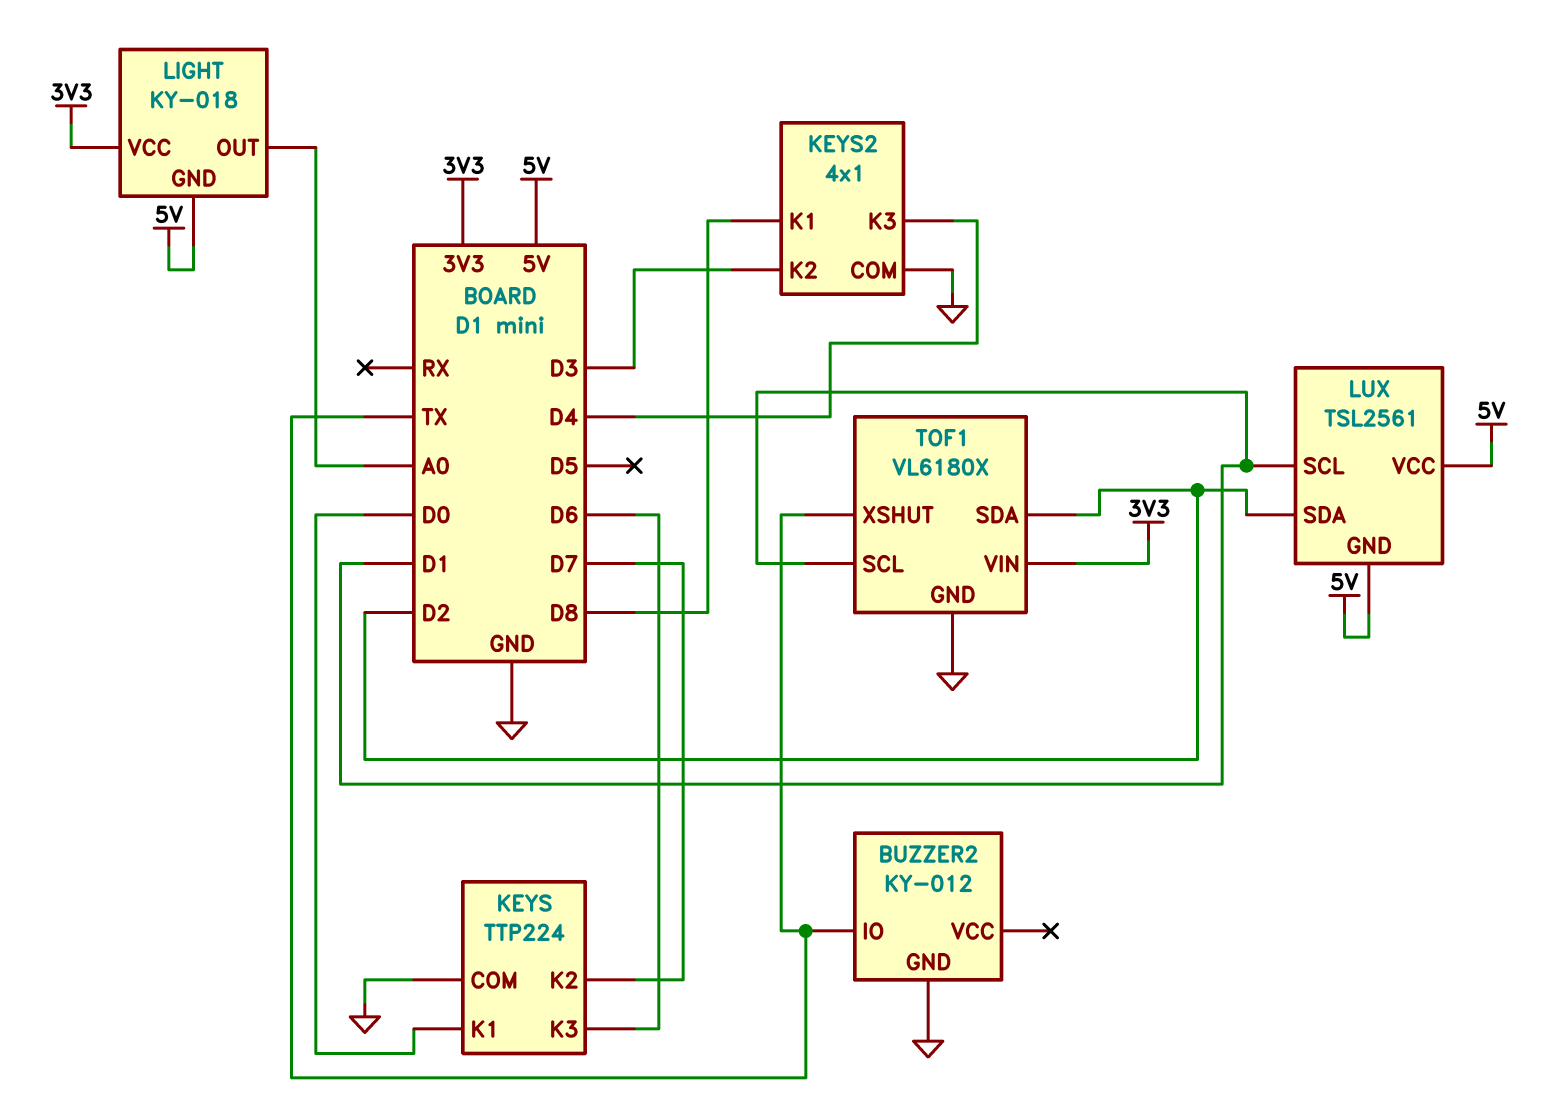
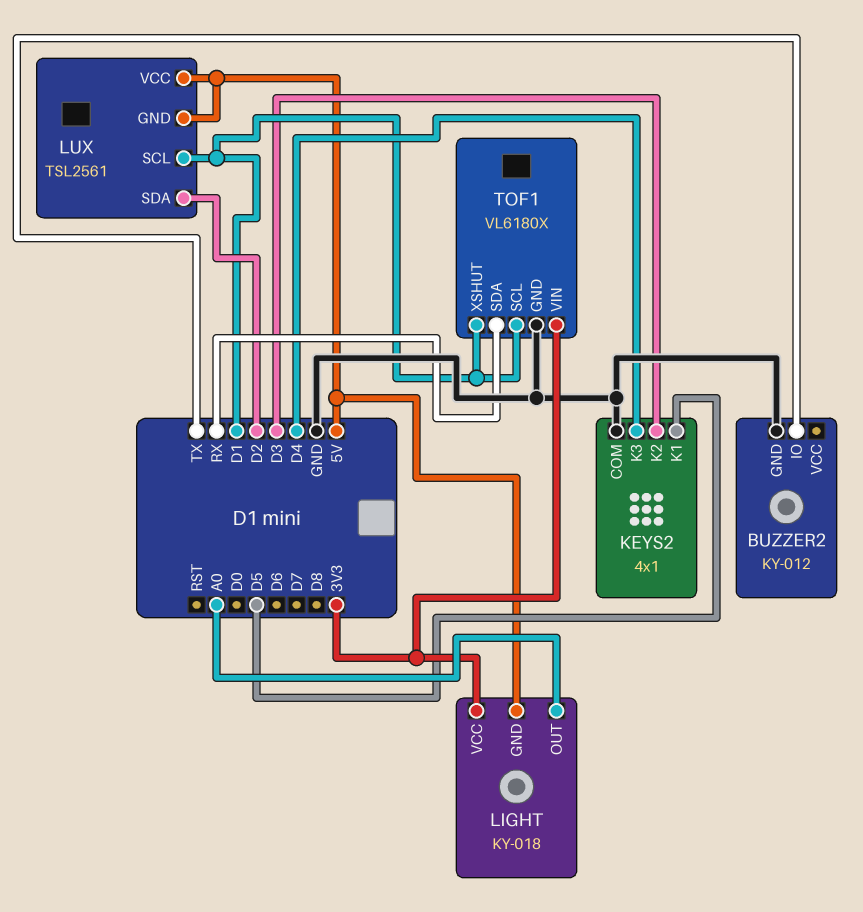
KEYS: TTP224 -> none
KEYS pin COM: GND -> none
KEYS pin K1: D0 -> none
KEYS pin K2: D7 -> none
KEYS pin K3: D6 -> none
KEYS2 pin K1: D8 -> D5
TOF1 pin SDA: D2 -> RX
TOF1 pin XSHUT: TX -> D1

